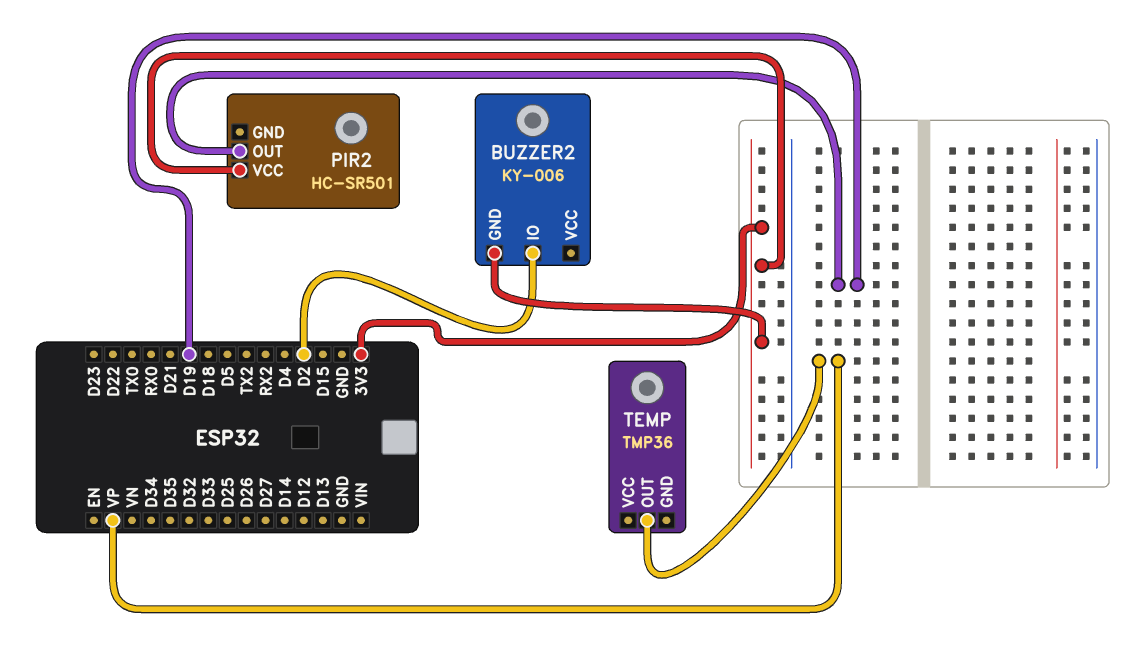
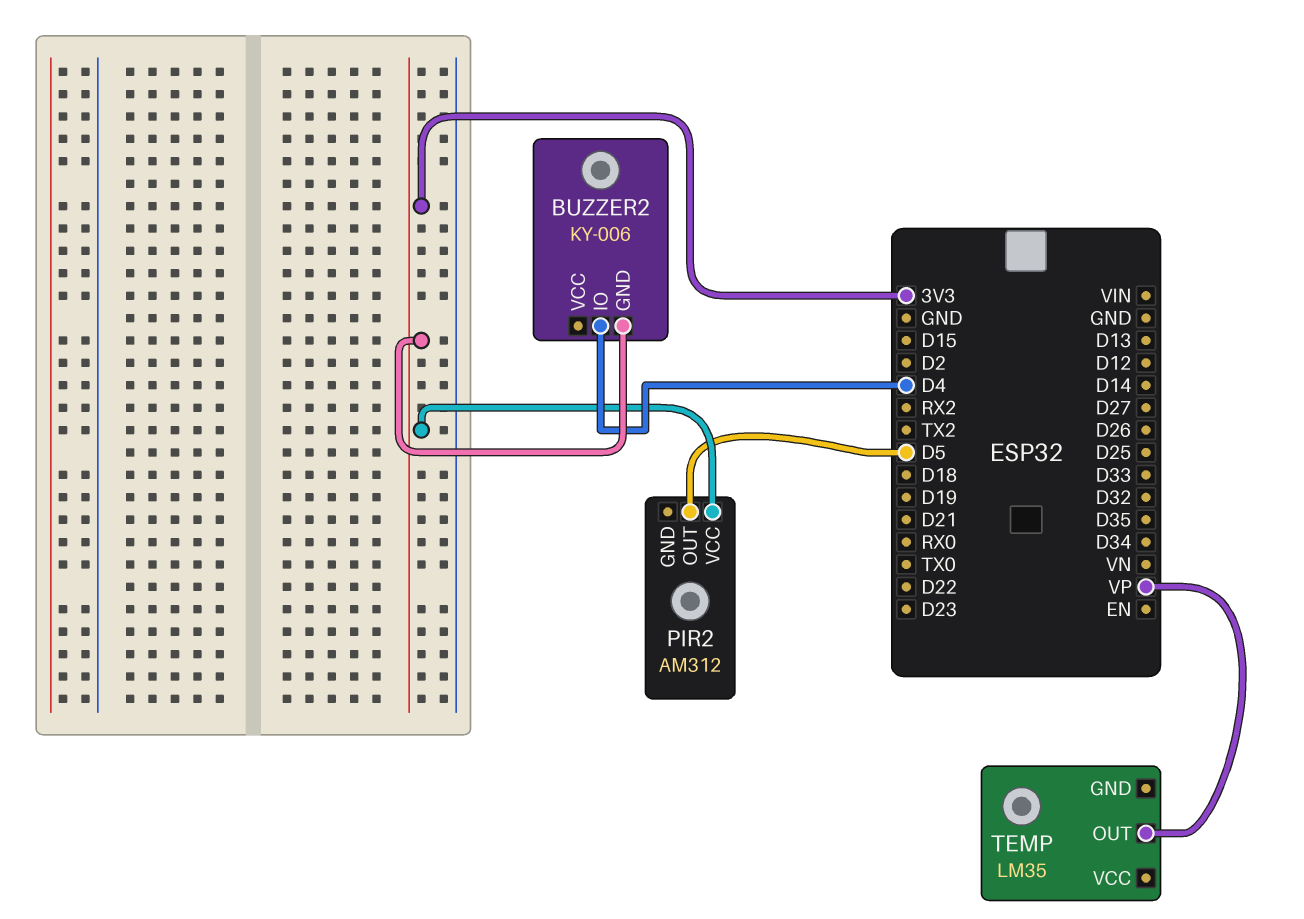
BUZZER2 pin IO: D2 -> D4
PIR2: HC-SR501 -> AM312
PIR2 pin OUT: D19 -> D5
TEMP: TMP36 -> LM35

